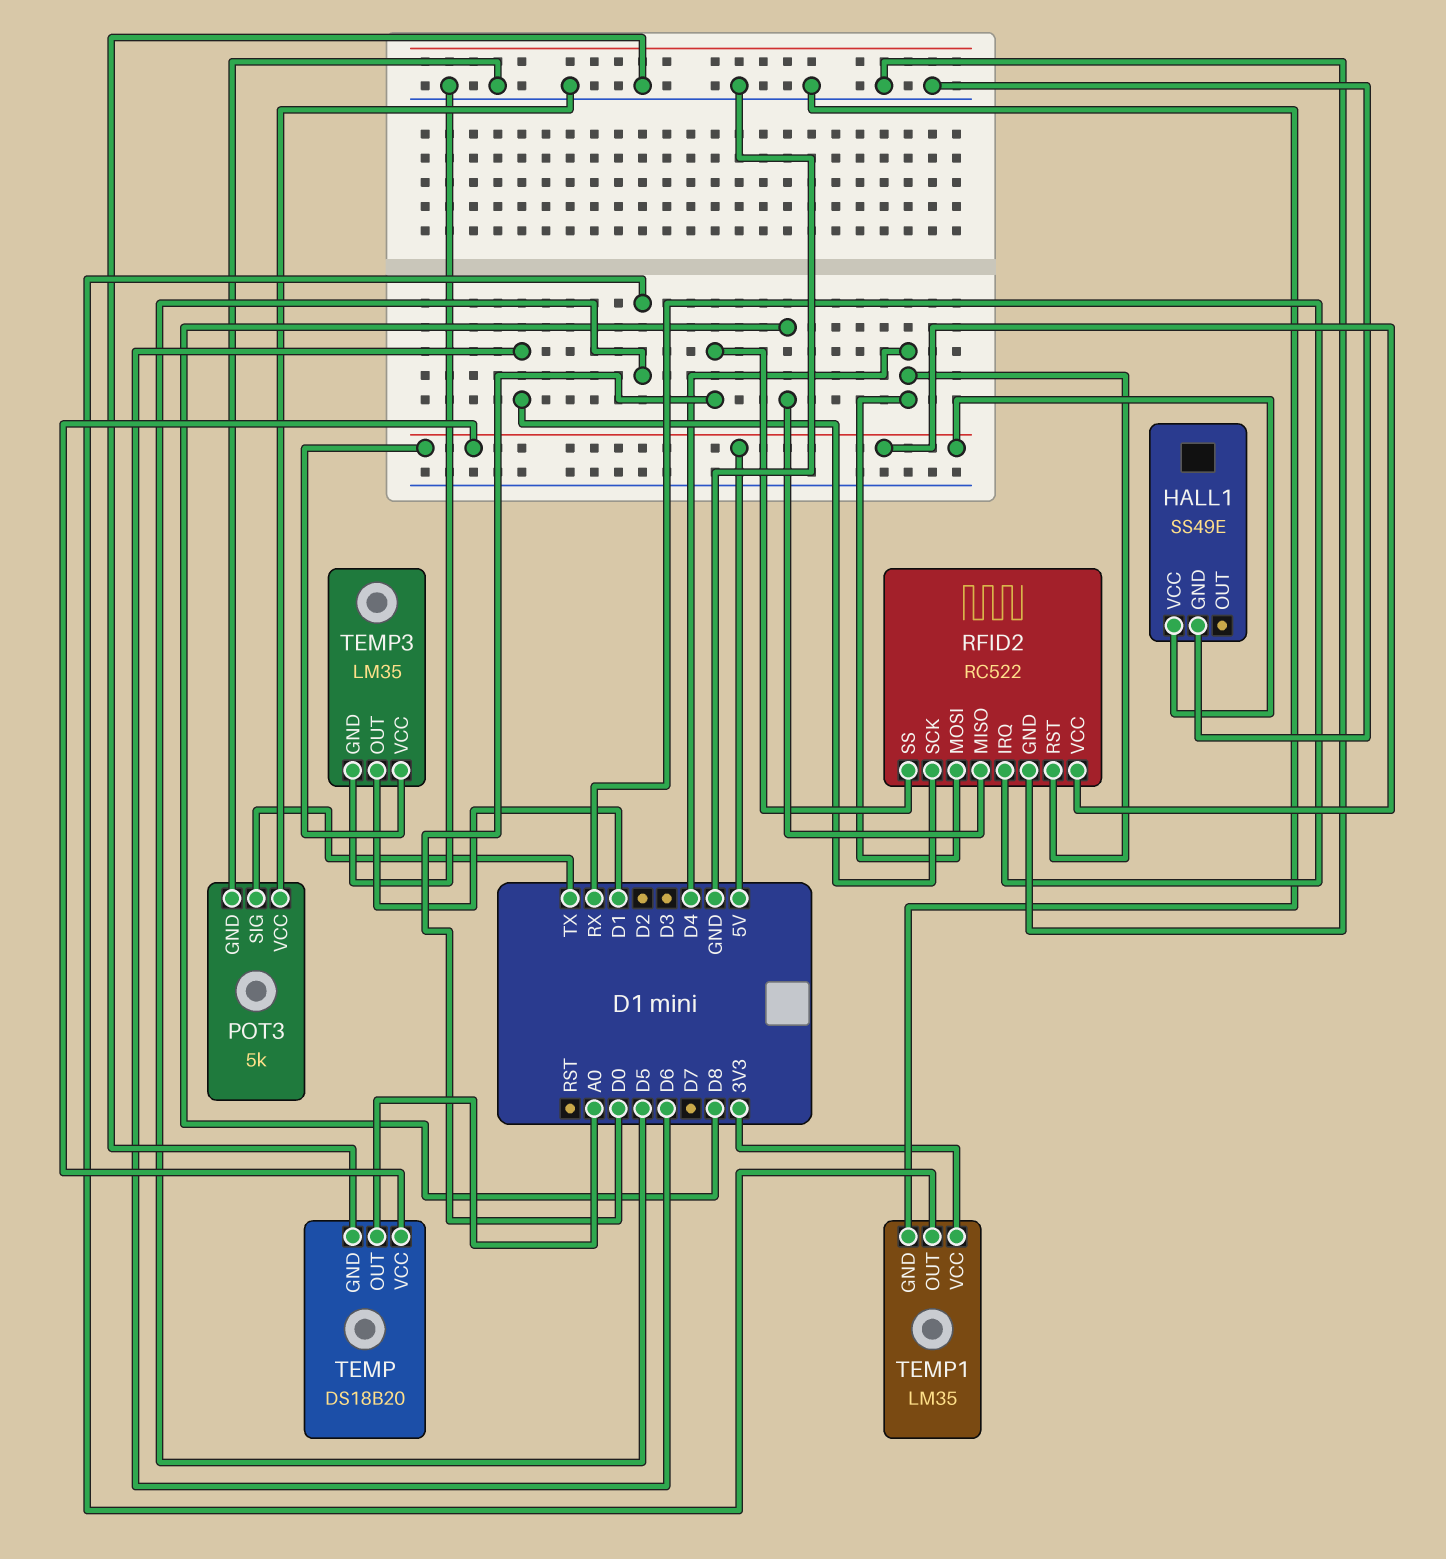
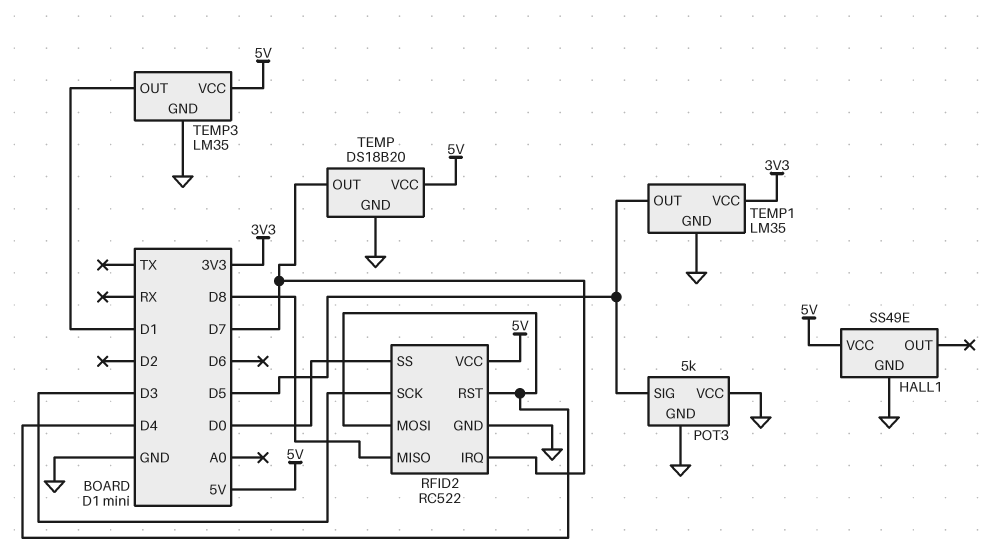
POT3 pin SIG: TX -> D5
RFID2 pin IRQ: RX -> D7
RFID2 pin SCK: D6 -> D3
TEMP pin OUT: A0 -> D7

